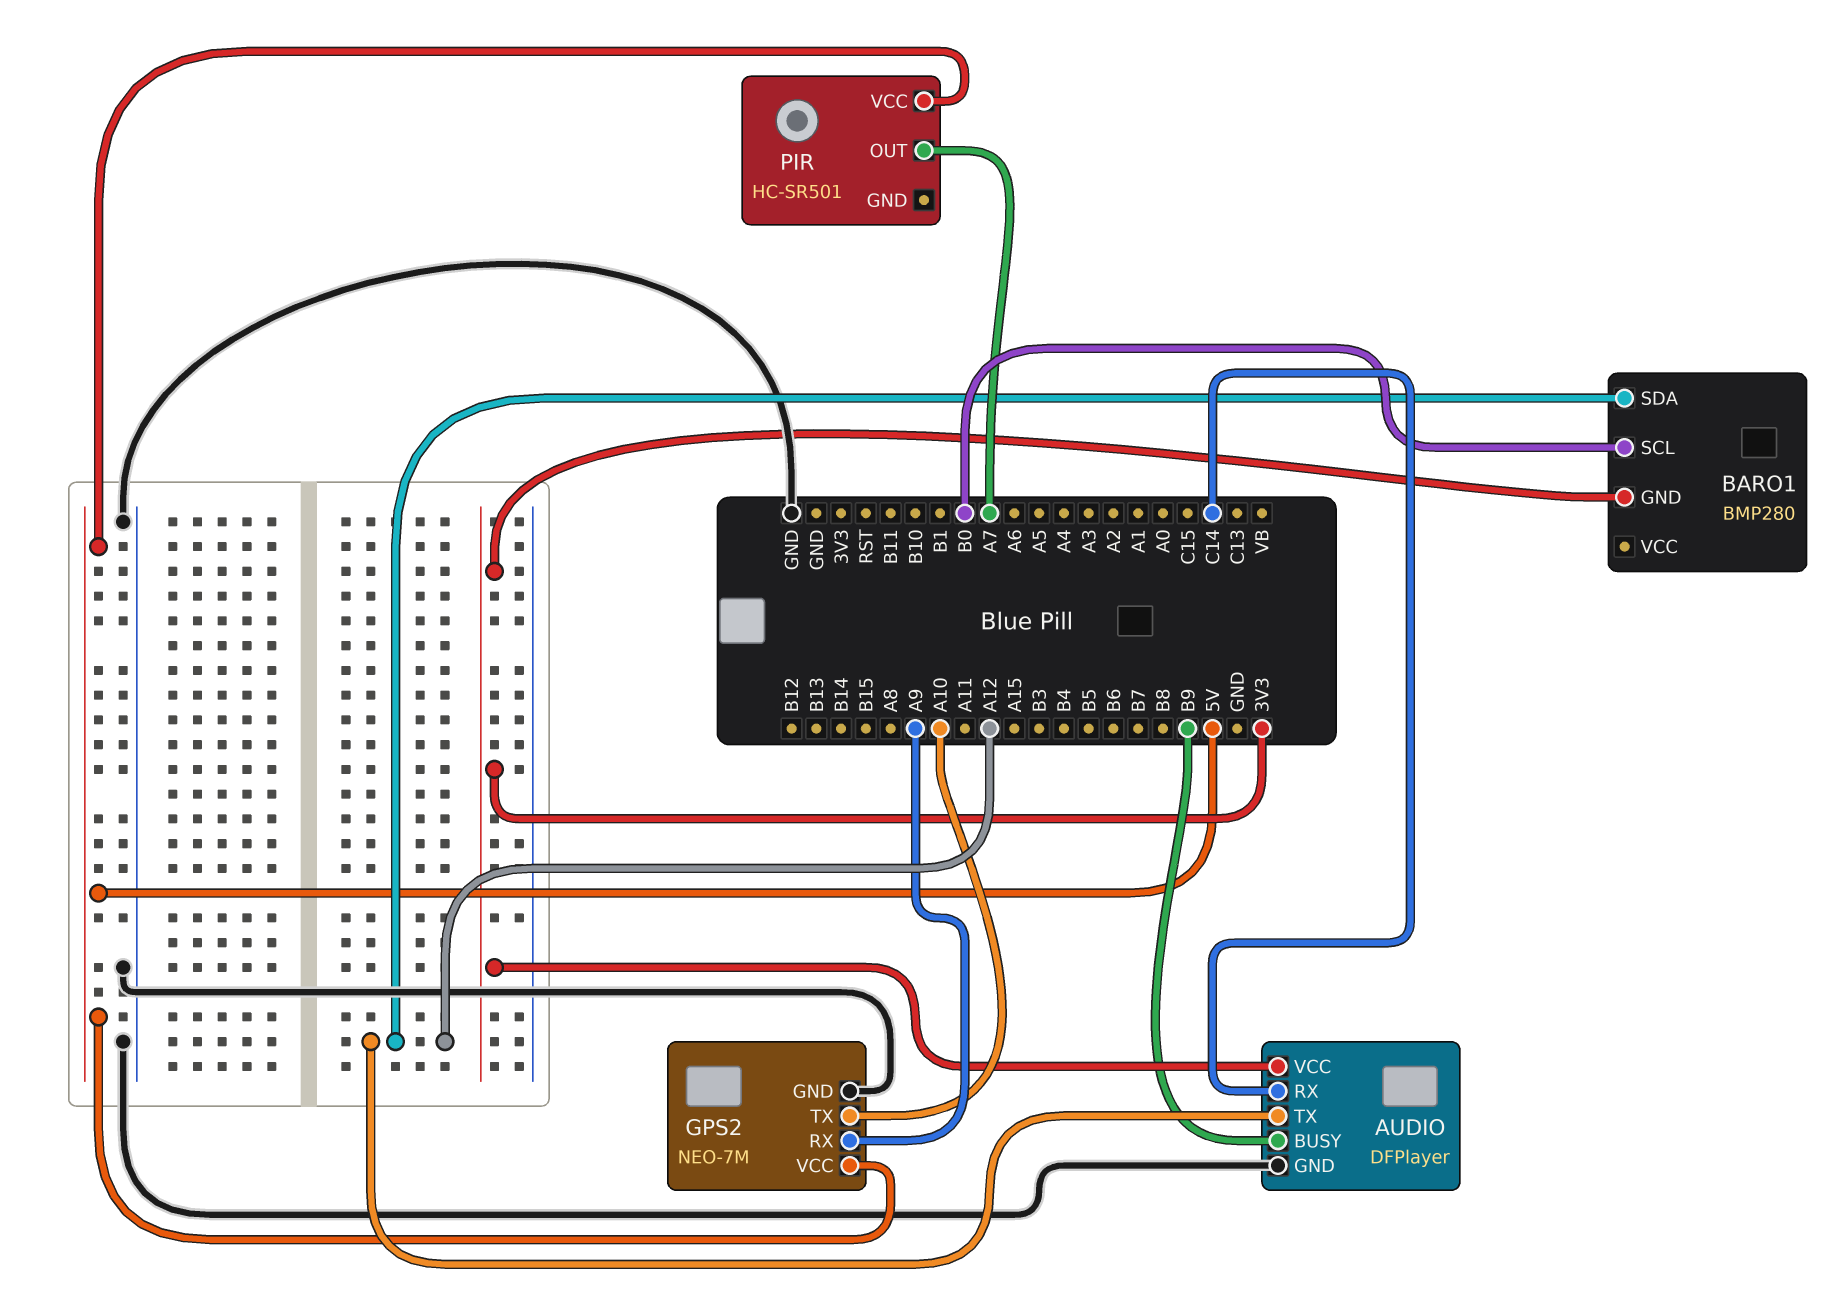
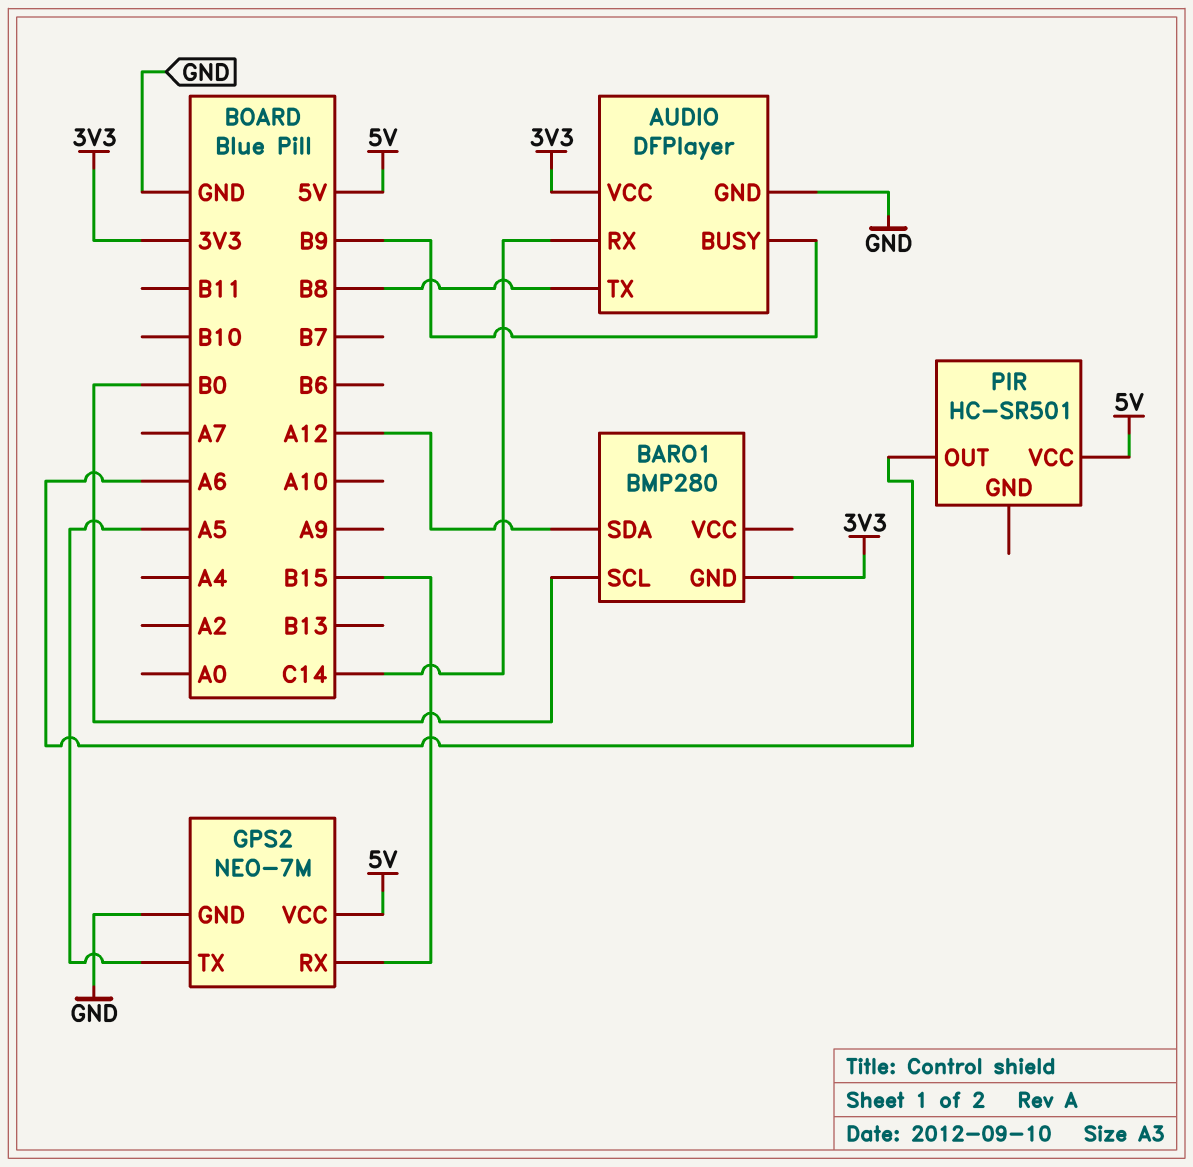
AUDIO pin TX: A12 -> B8
GPS2 pin RX: A9 -> B15
GPS2 pin TX: A10 -> A5
PIR pin OUT: A7 -> A6

